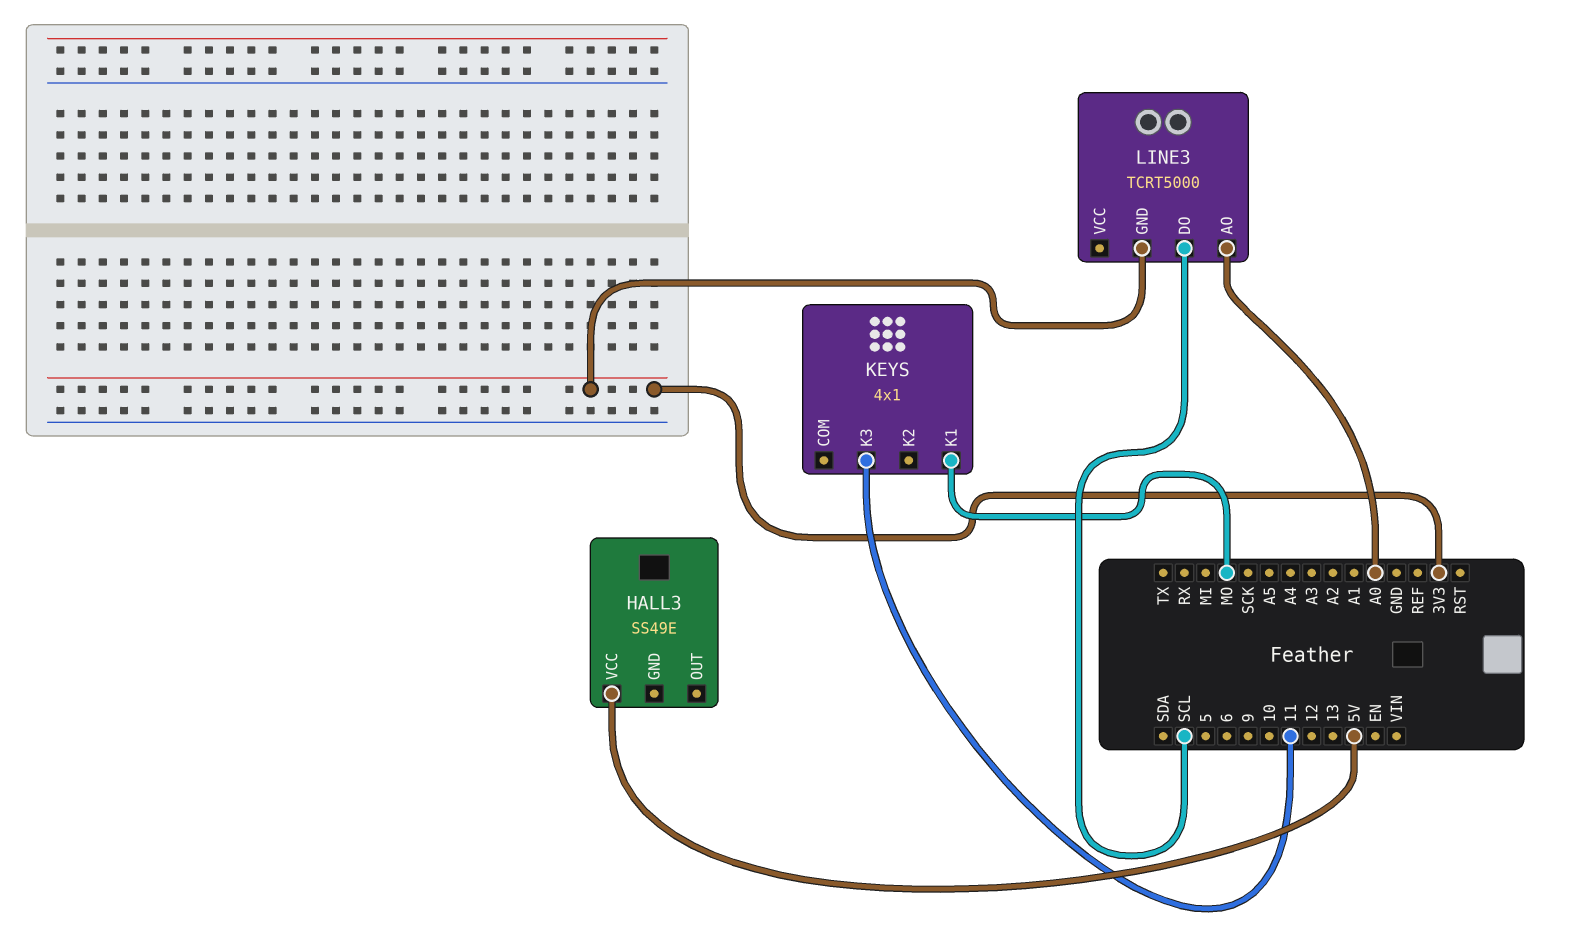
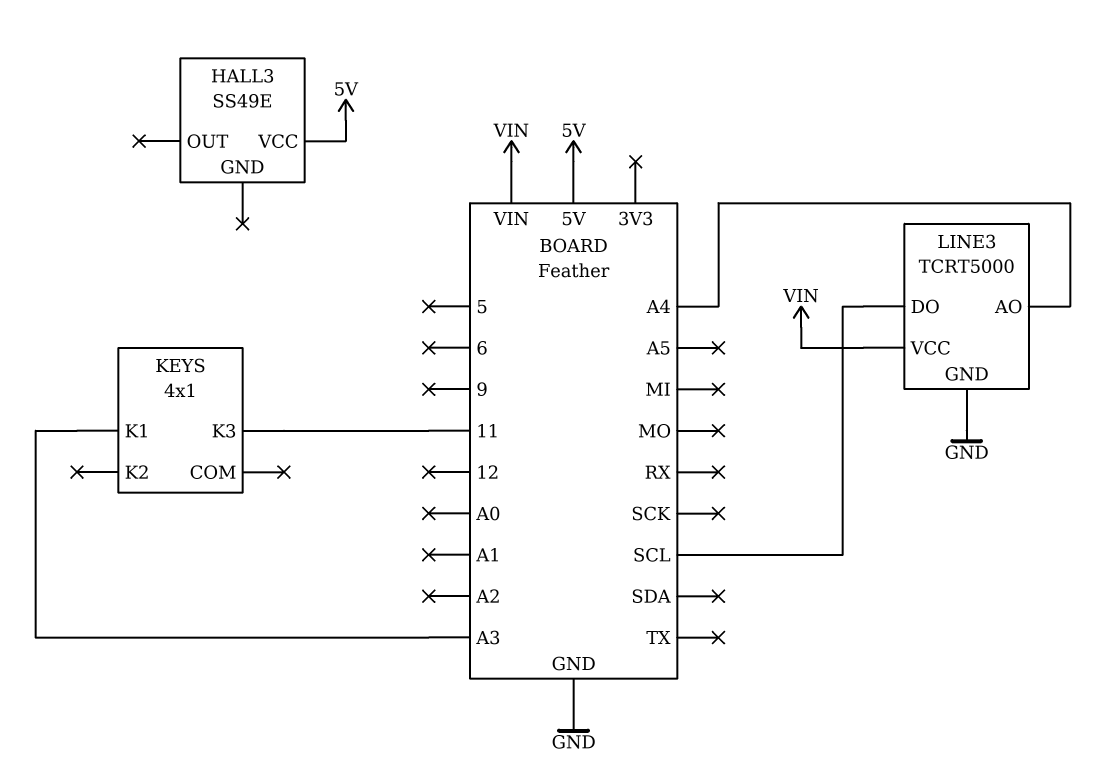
KEYS pin K1: MO -> A3
LINE3 pin AO: A0 -> A4
LINE3 pin GND: 3V3 -> GND
LINE3 pin VCC: none -> VIN

